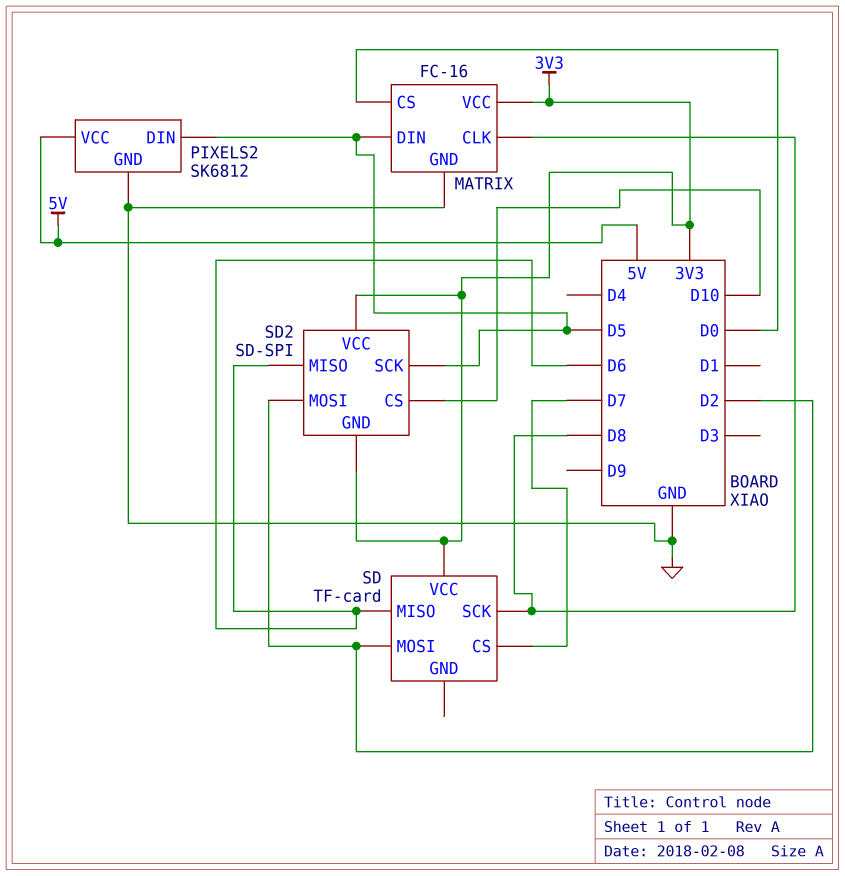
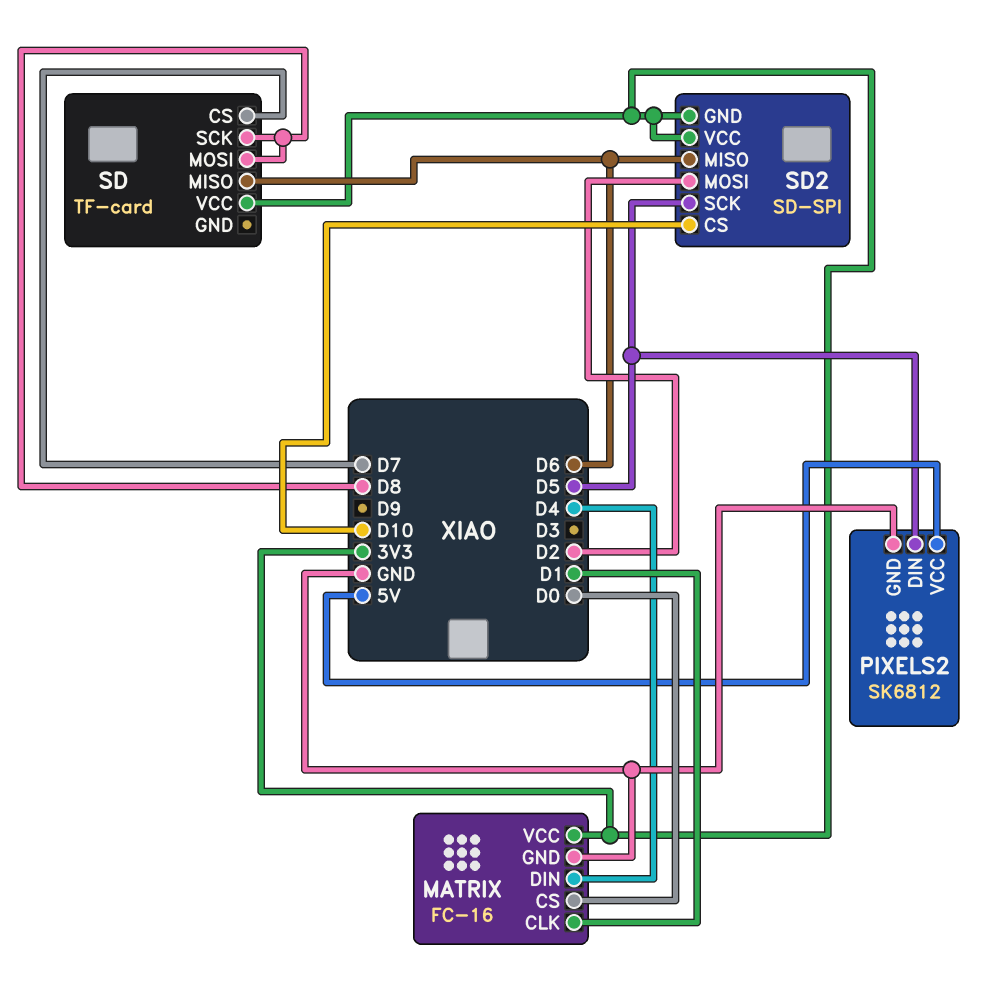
MATRIX pin CLK: D8 -> D1
MATRIX pin DIN: D5 -> D4
SD pin MOSI: D2 -> D8

